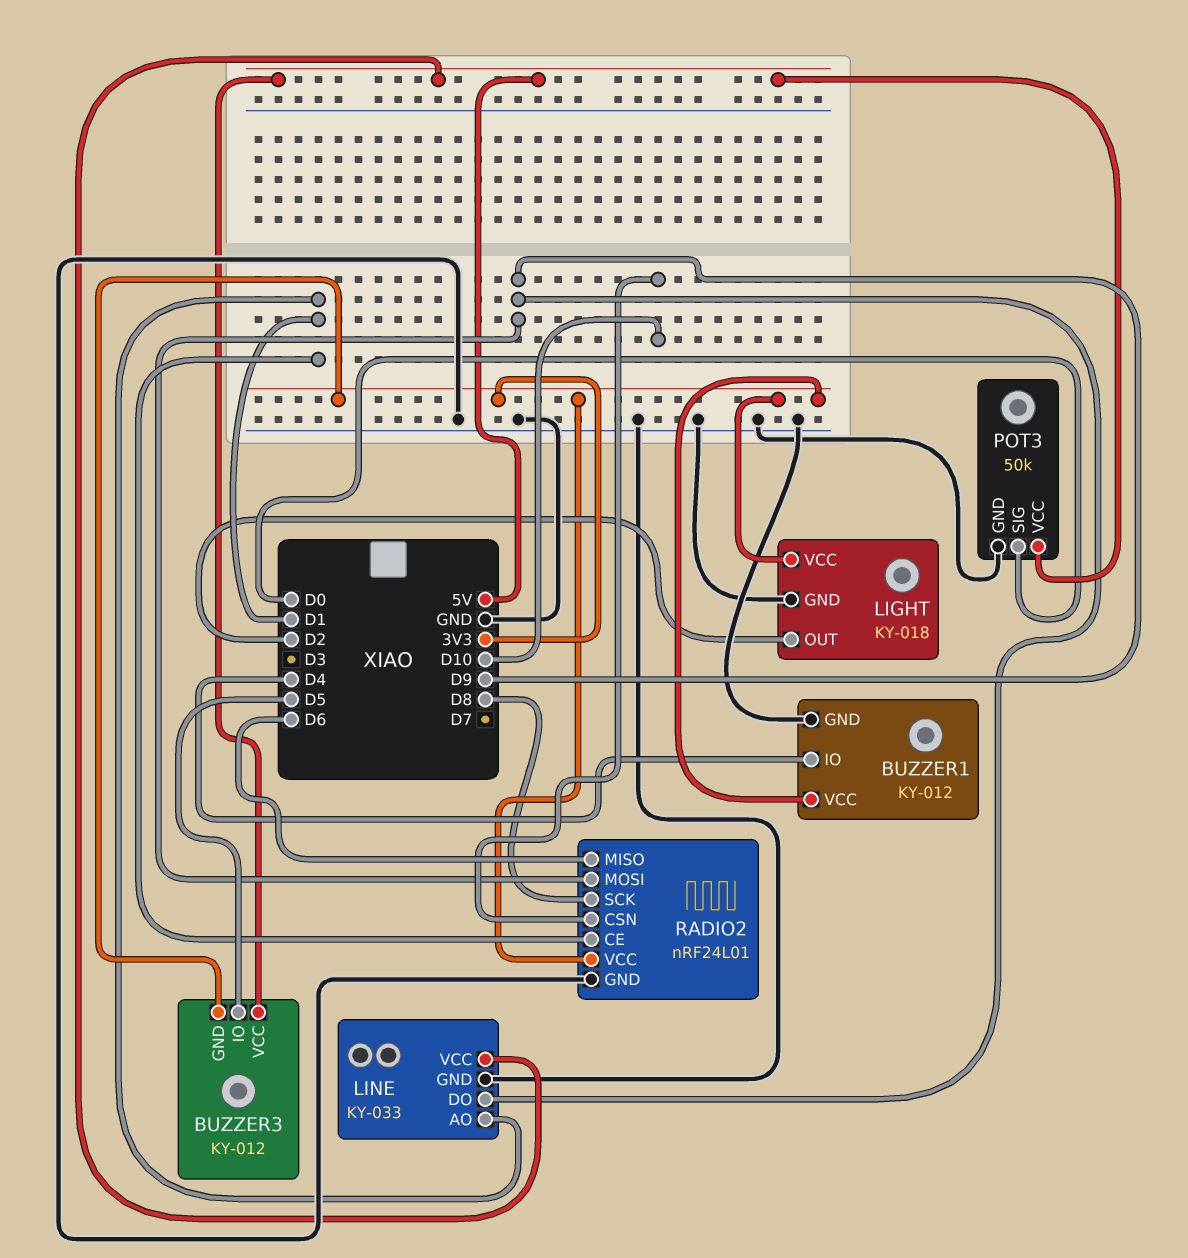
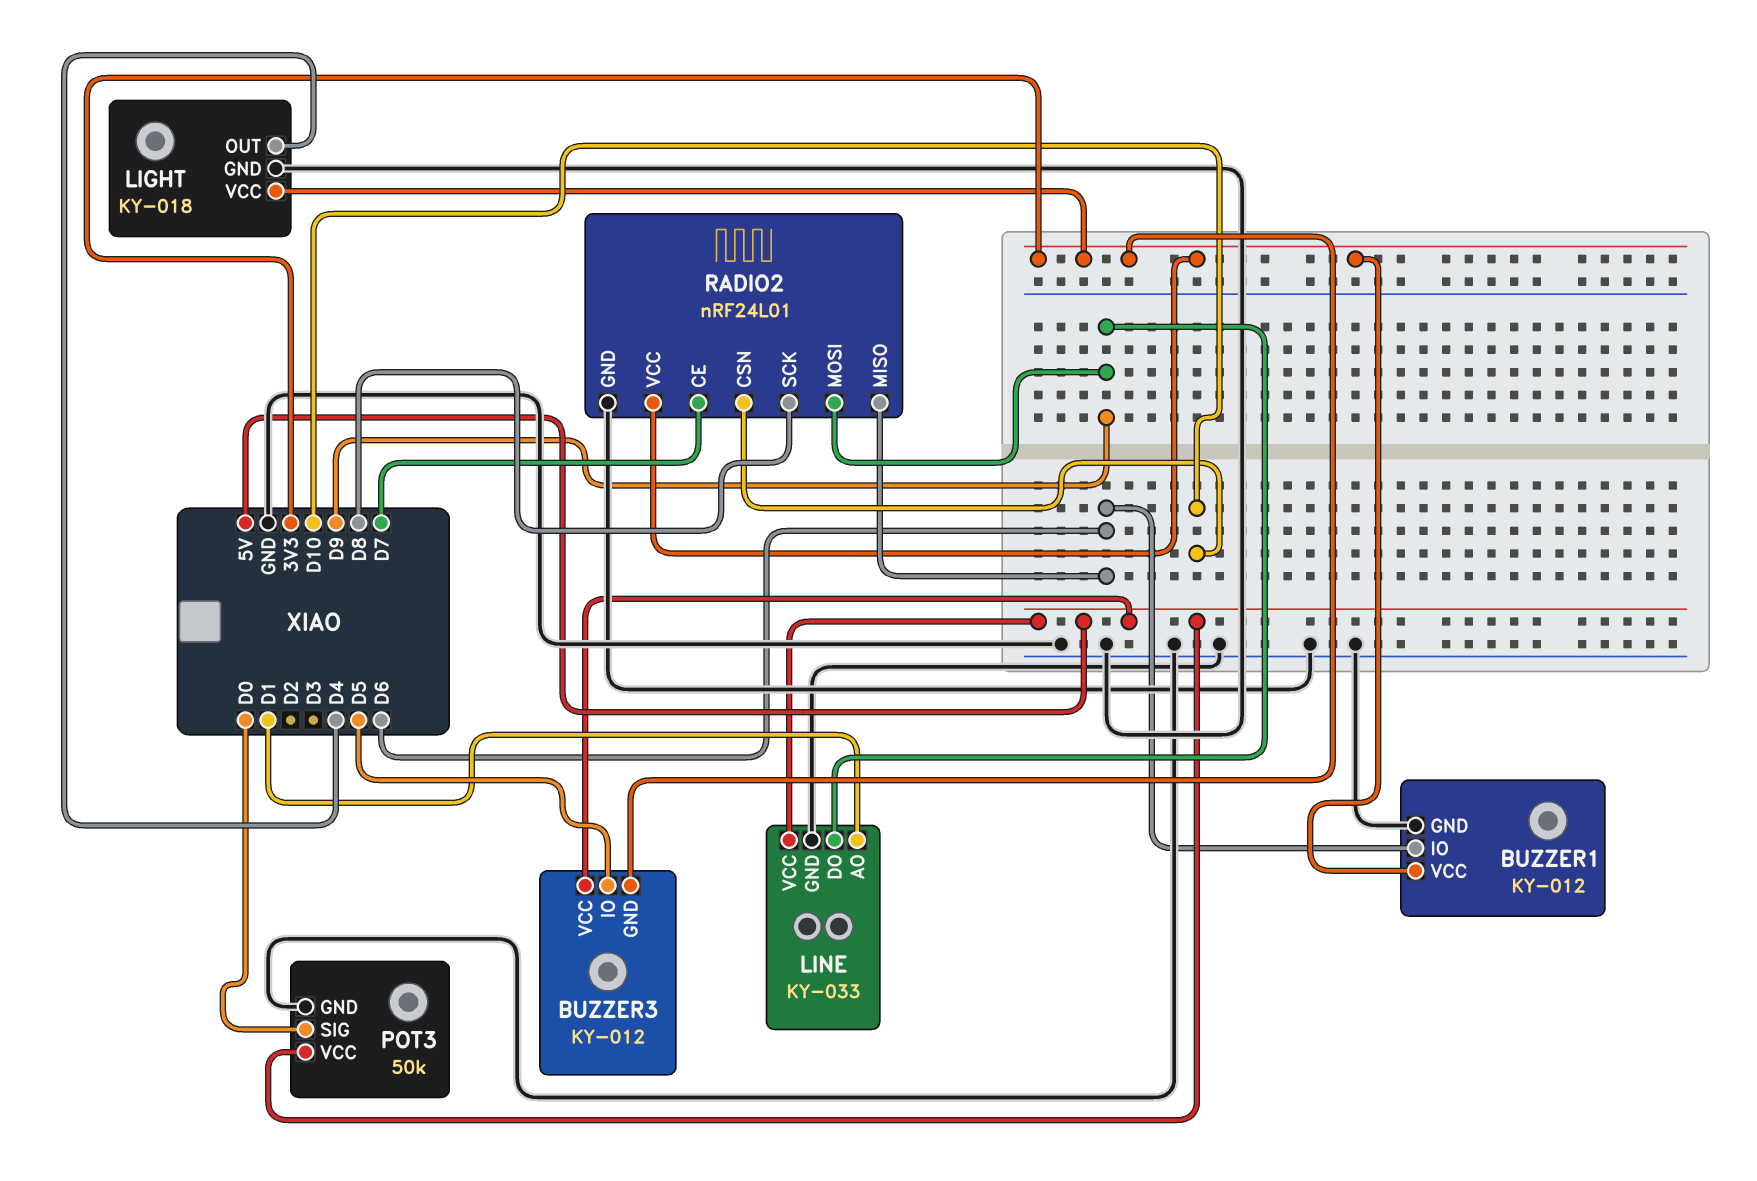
BUZZER1 pin IO: D4 -> D6
LIGHT pin OUT: D2 -> D4
RADIO2 pin CE: D1 -> D7

